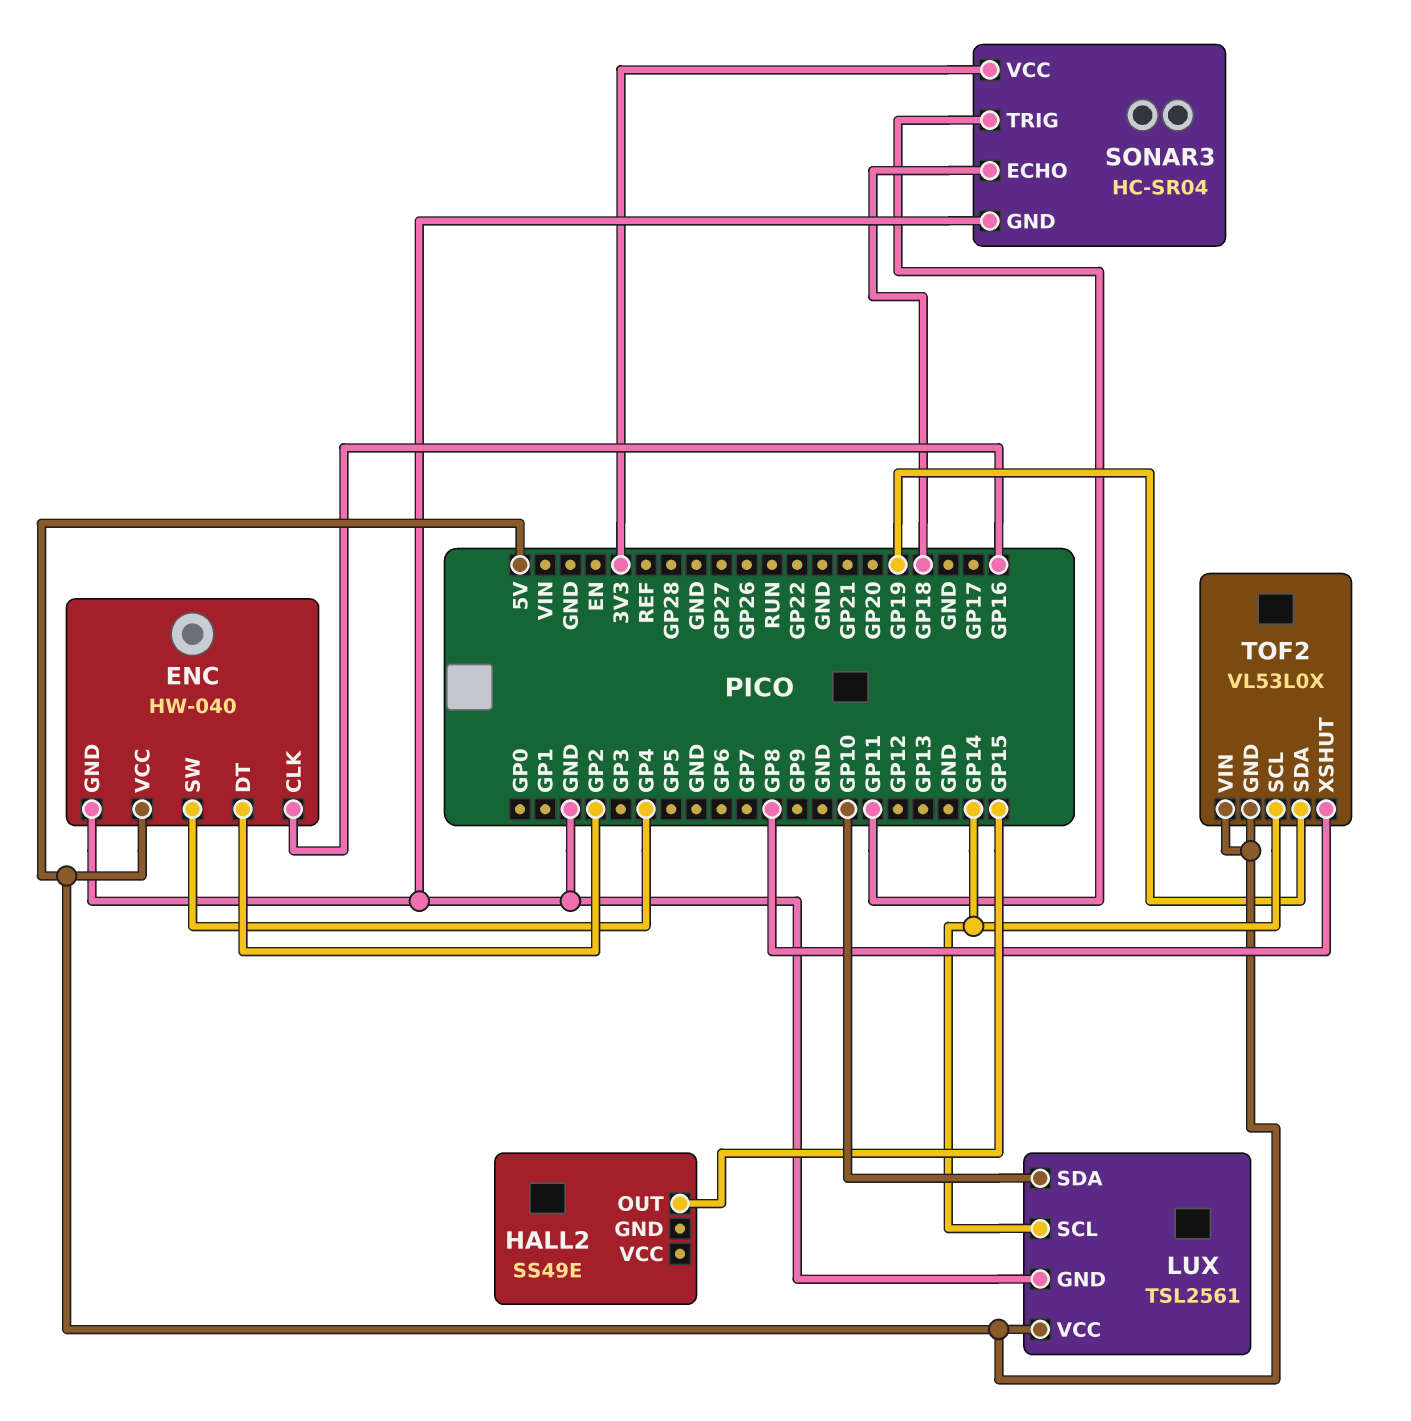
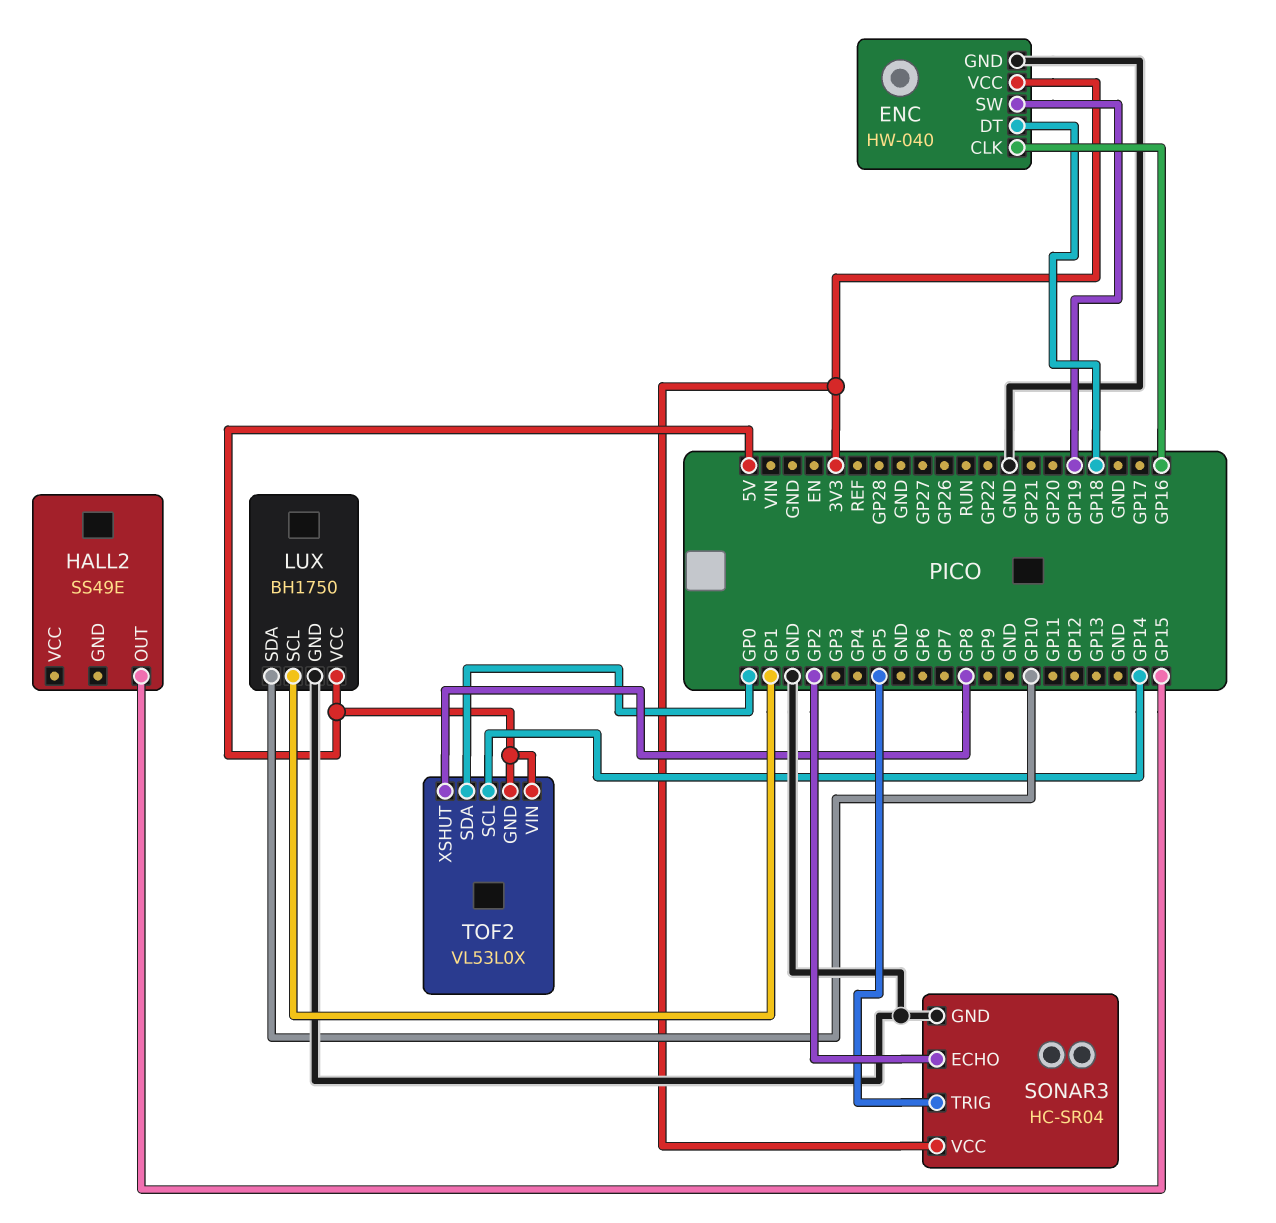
ENC pin DT: GP2 -> GP18
ENC pin SW: GP4 -> GP19
ENC pin VCC: 5V -> 3V3
LUX: TSL2561 -> BH1750
LUX pin SCL: GP14 -> GP1
SONAR3 pin ECHO: GP18 -> GP2
SONAR3 pin TRIG: GP11 -> GP5
TOF2 pin SDA: GP19 -> GP0

